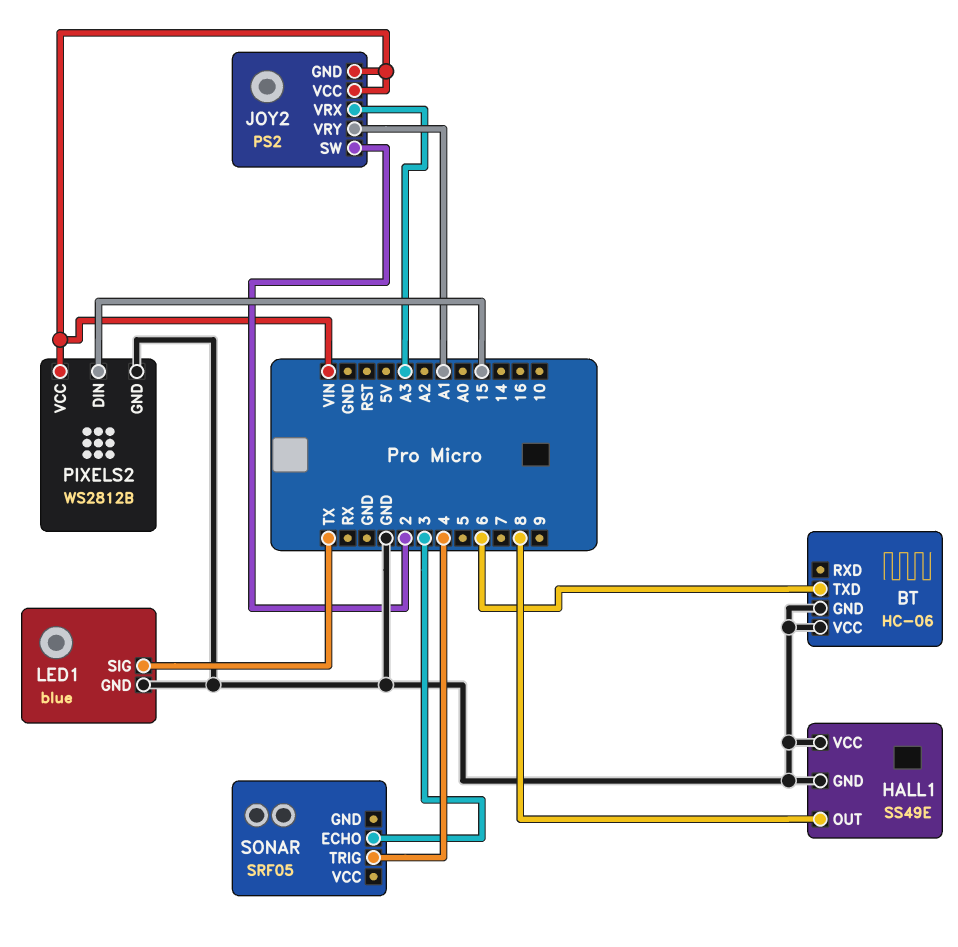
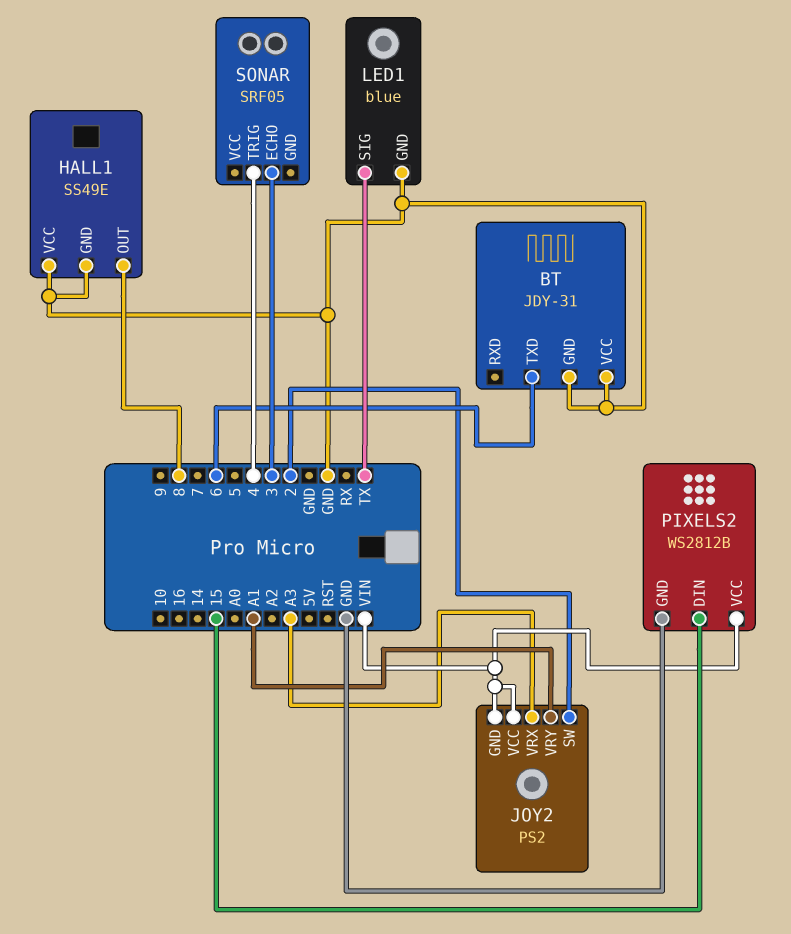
BT: HC-06 -> JDY-31

